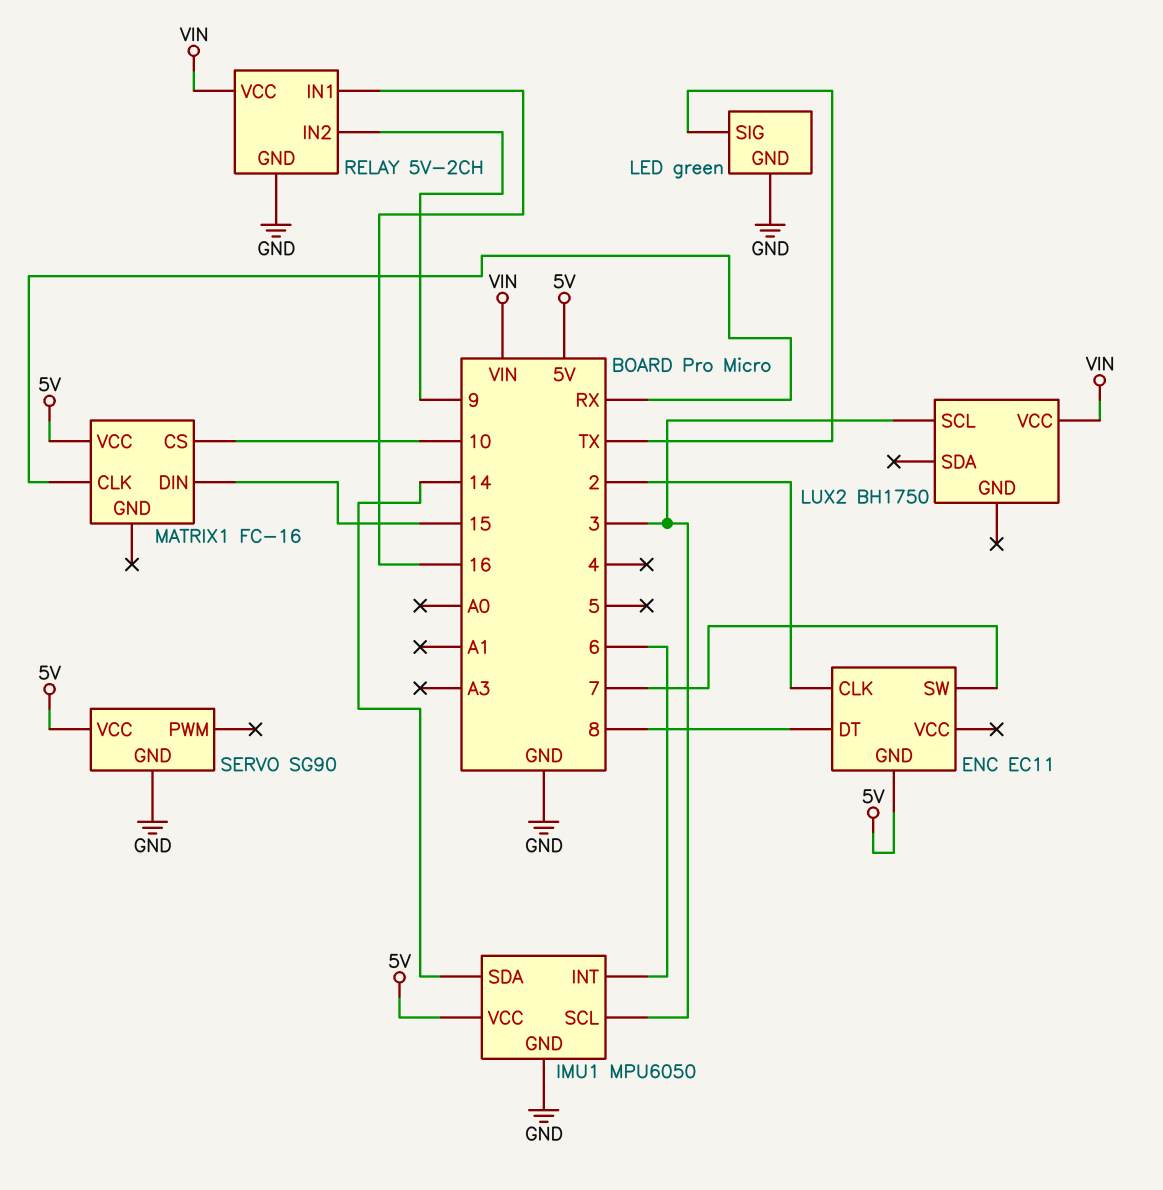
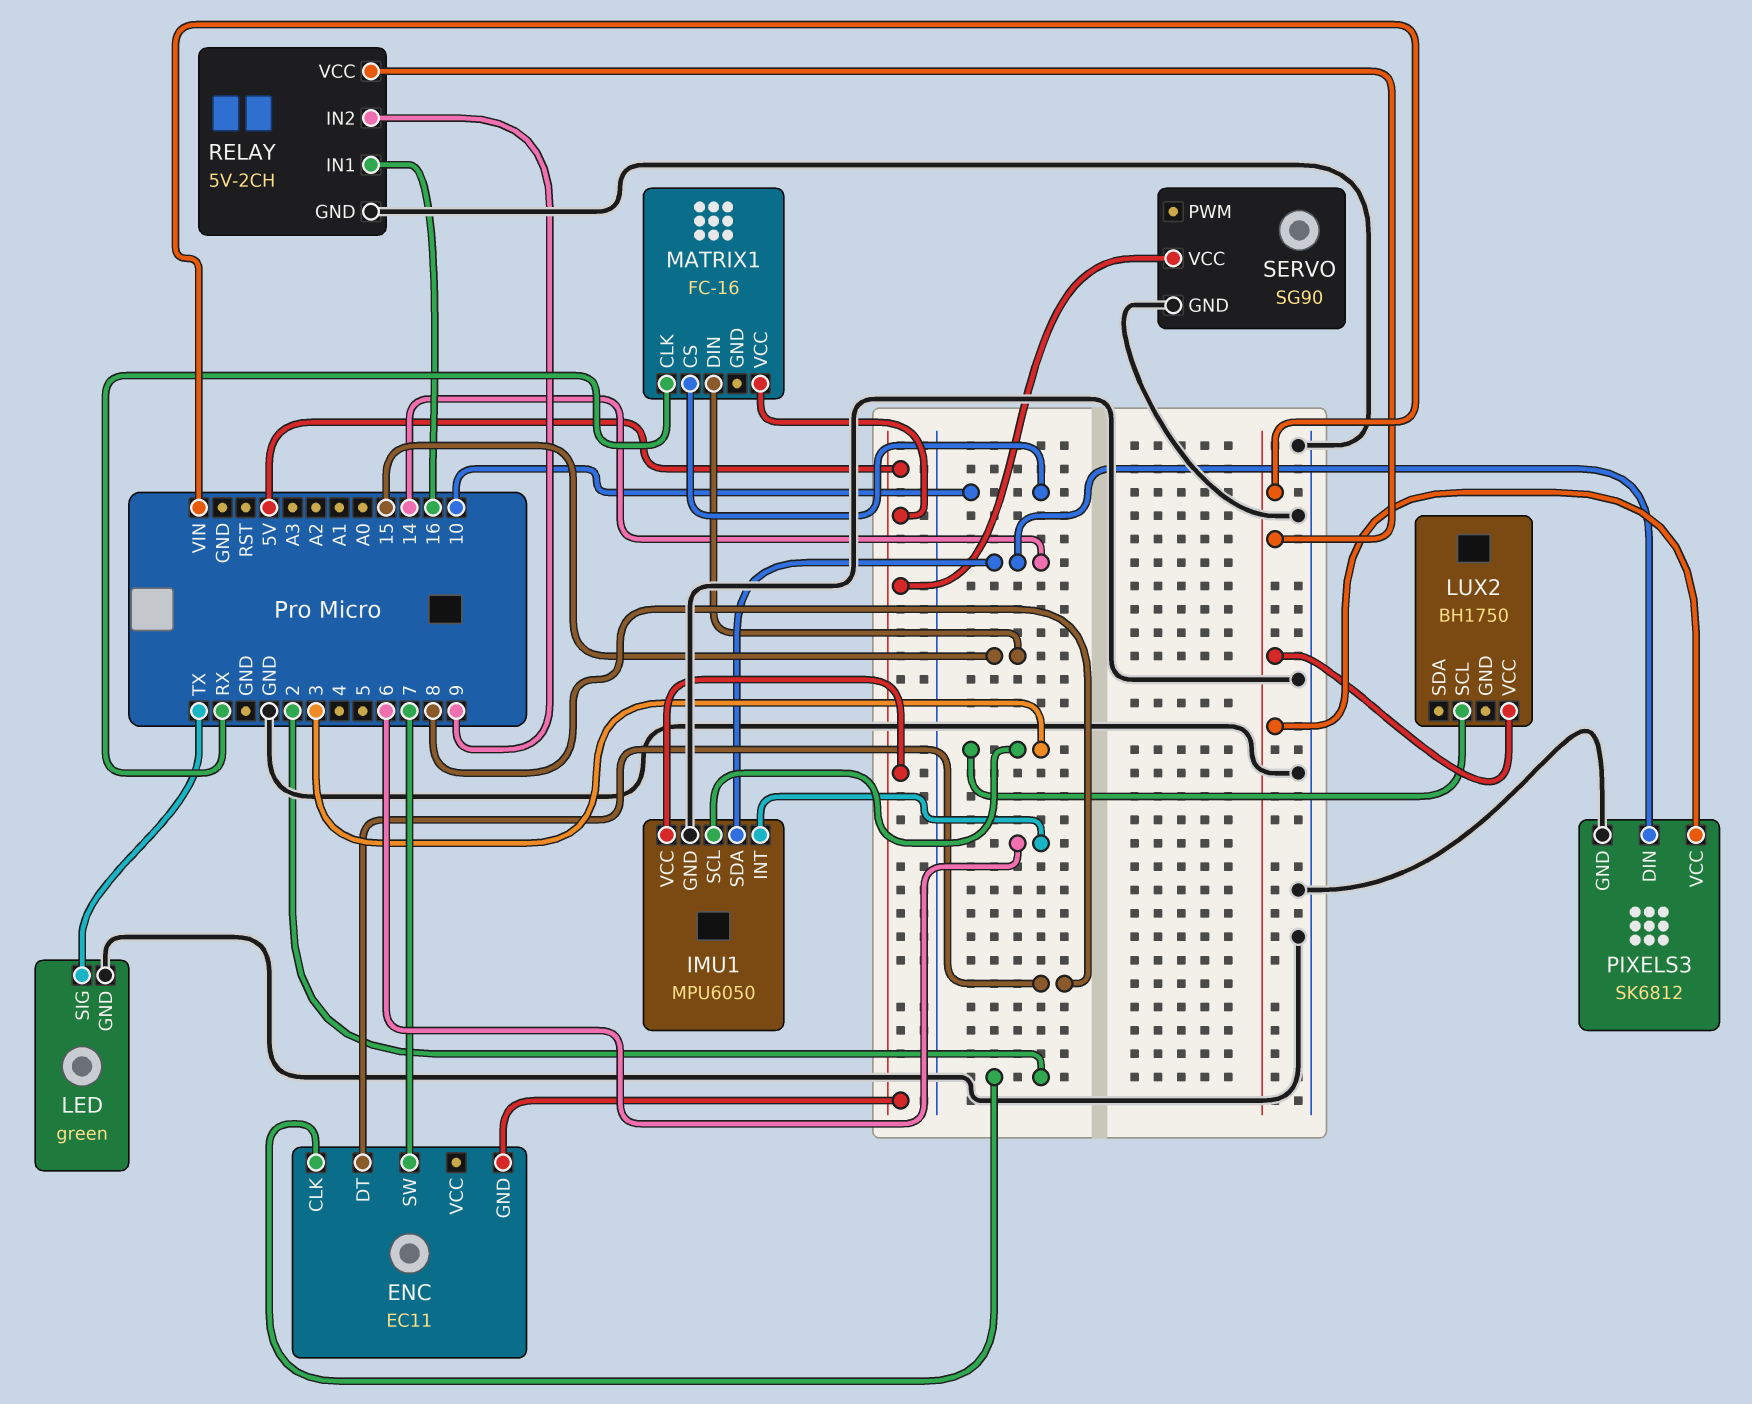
PIXELS3: none -> SK6812
PIXELS3 pin DIN: none -> 14
PIXELS3 pin GND: none -> GND
PIXELS3 pin VCC: none -> VIN

